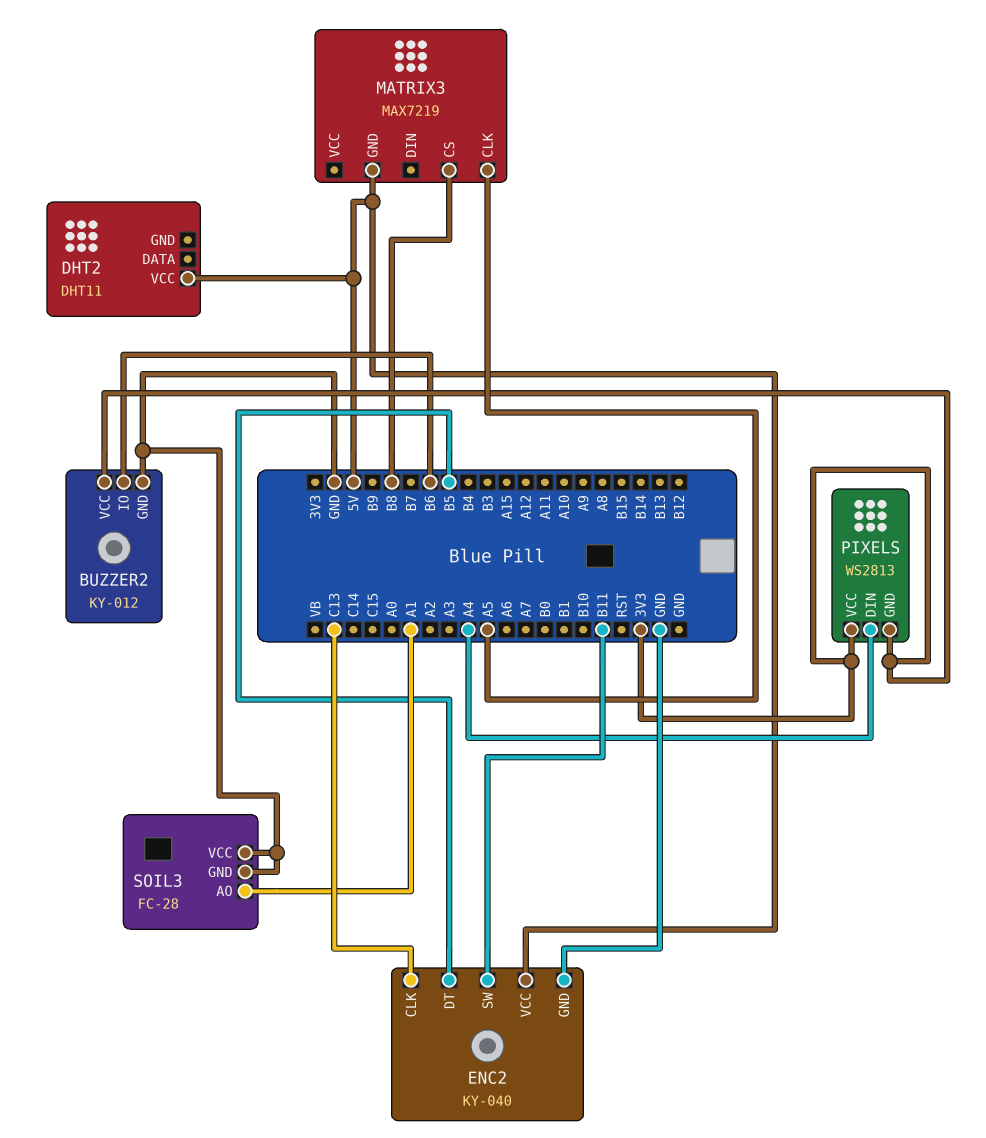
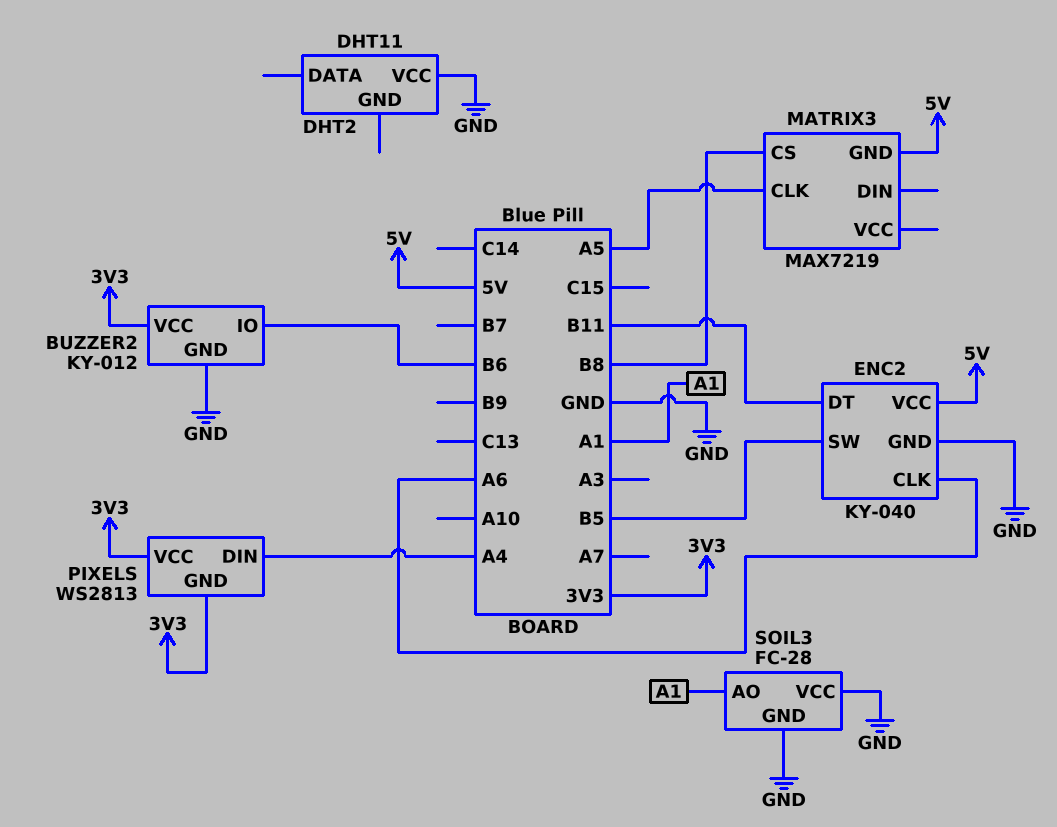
DHT2 pin VCC: 5V -> GND
ENC2 pin CLK: C13 -> A6
ENC2 pin DT: B5 -> B11
ENC2 pin SW: B11 -> B5

